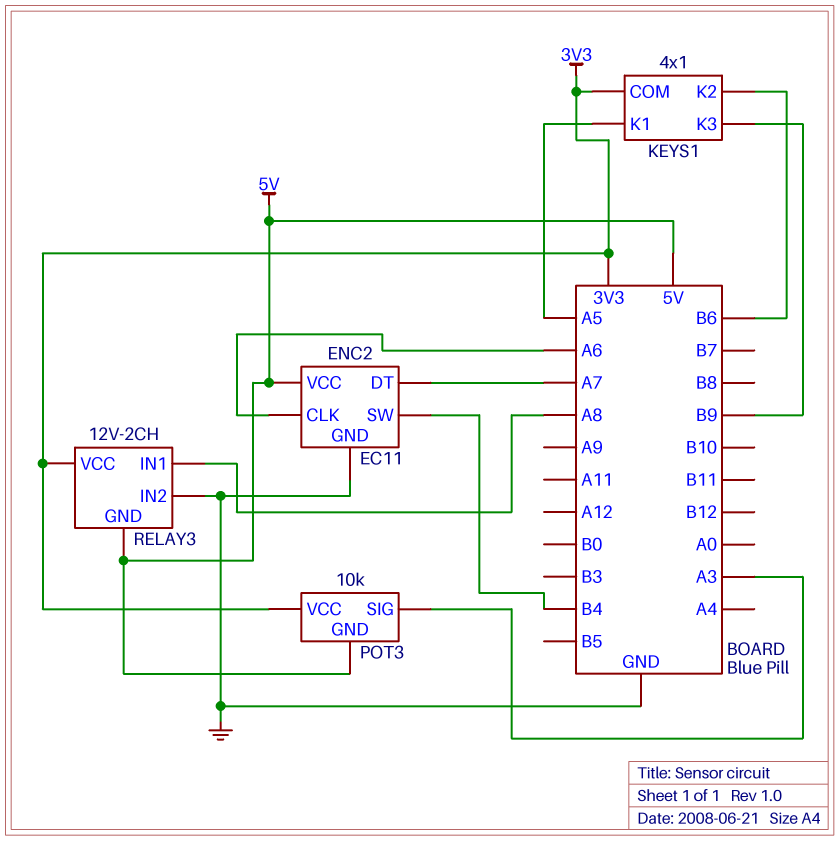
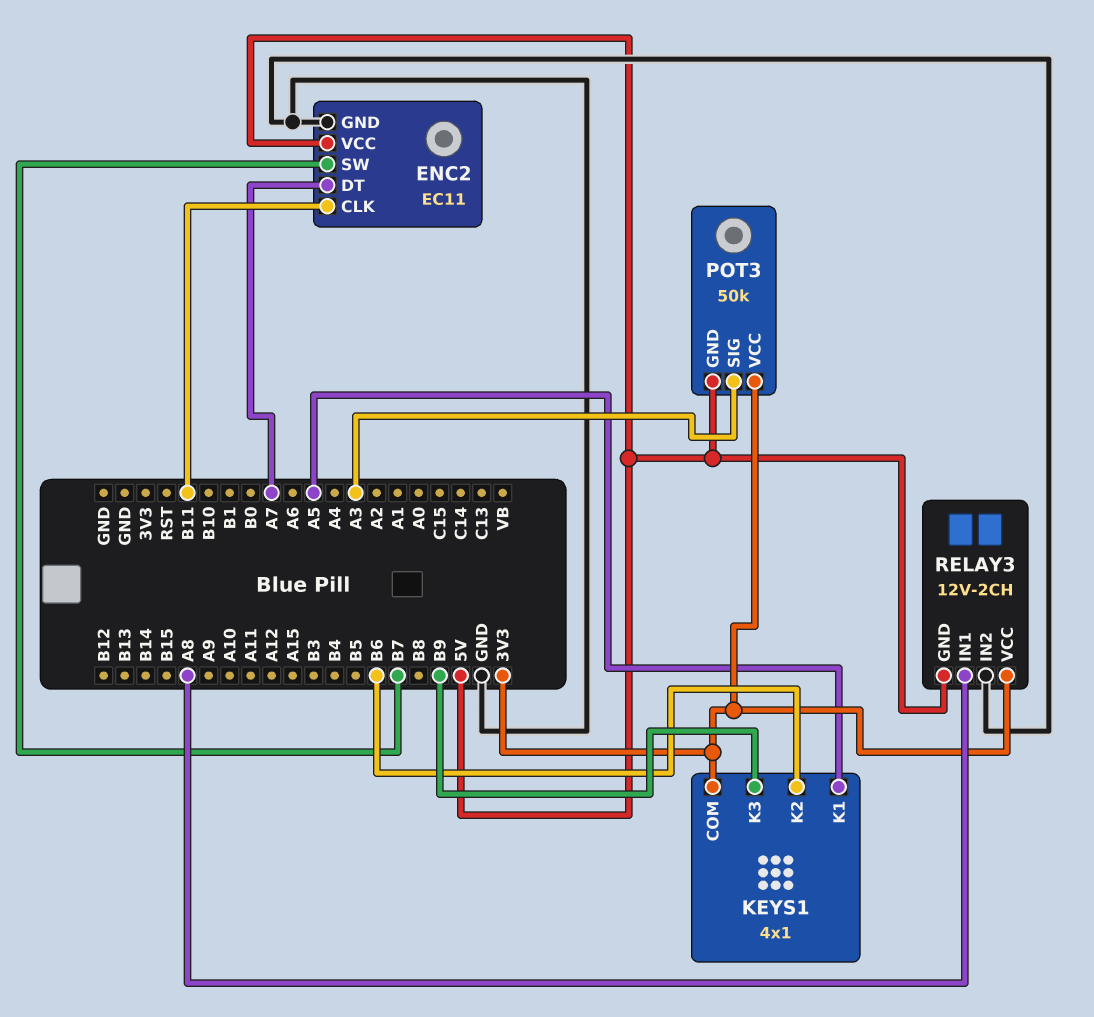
ENC2 pin CLK: A6 -> B11
ENC2 pin SW: B4 -> B7
POT3: 10k -> 50k

